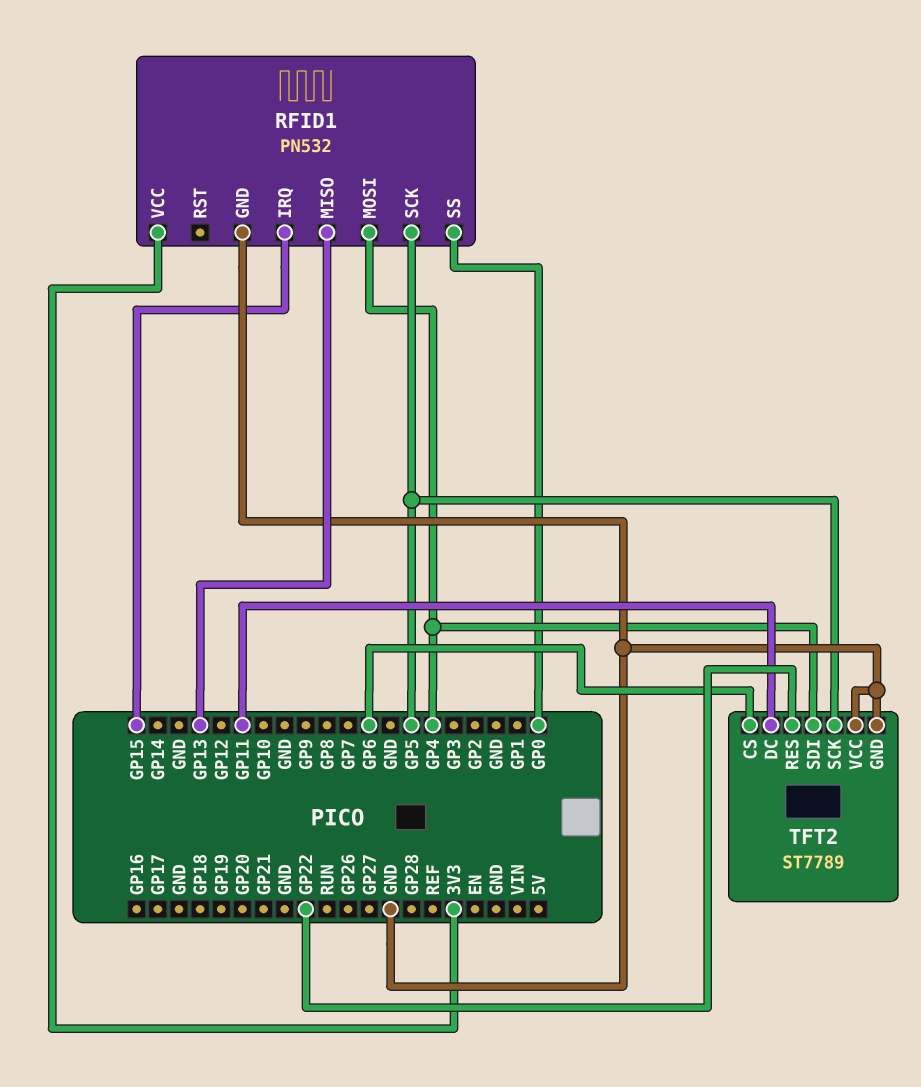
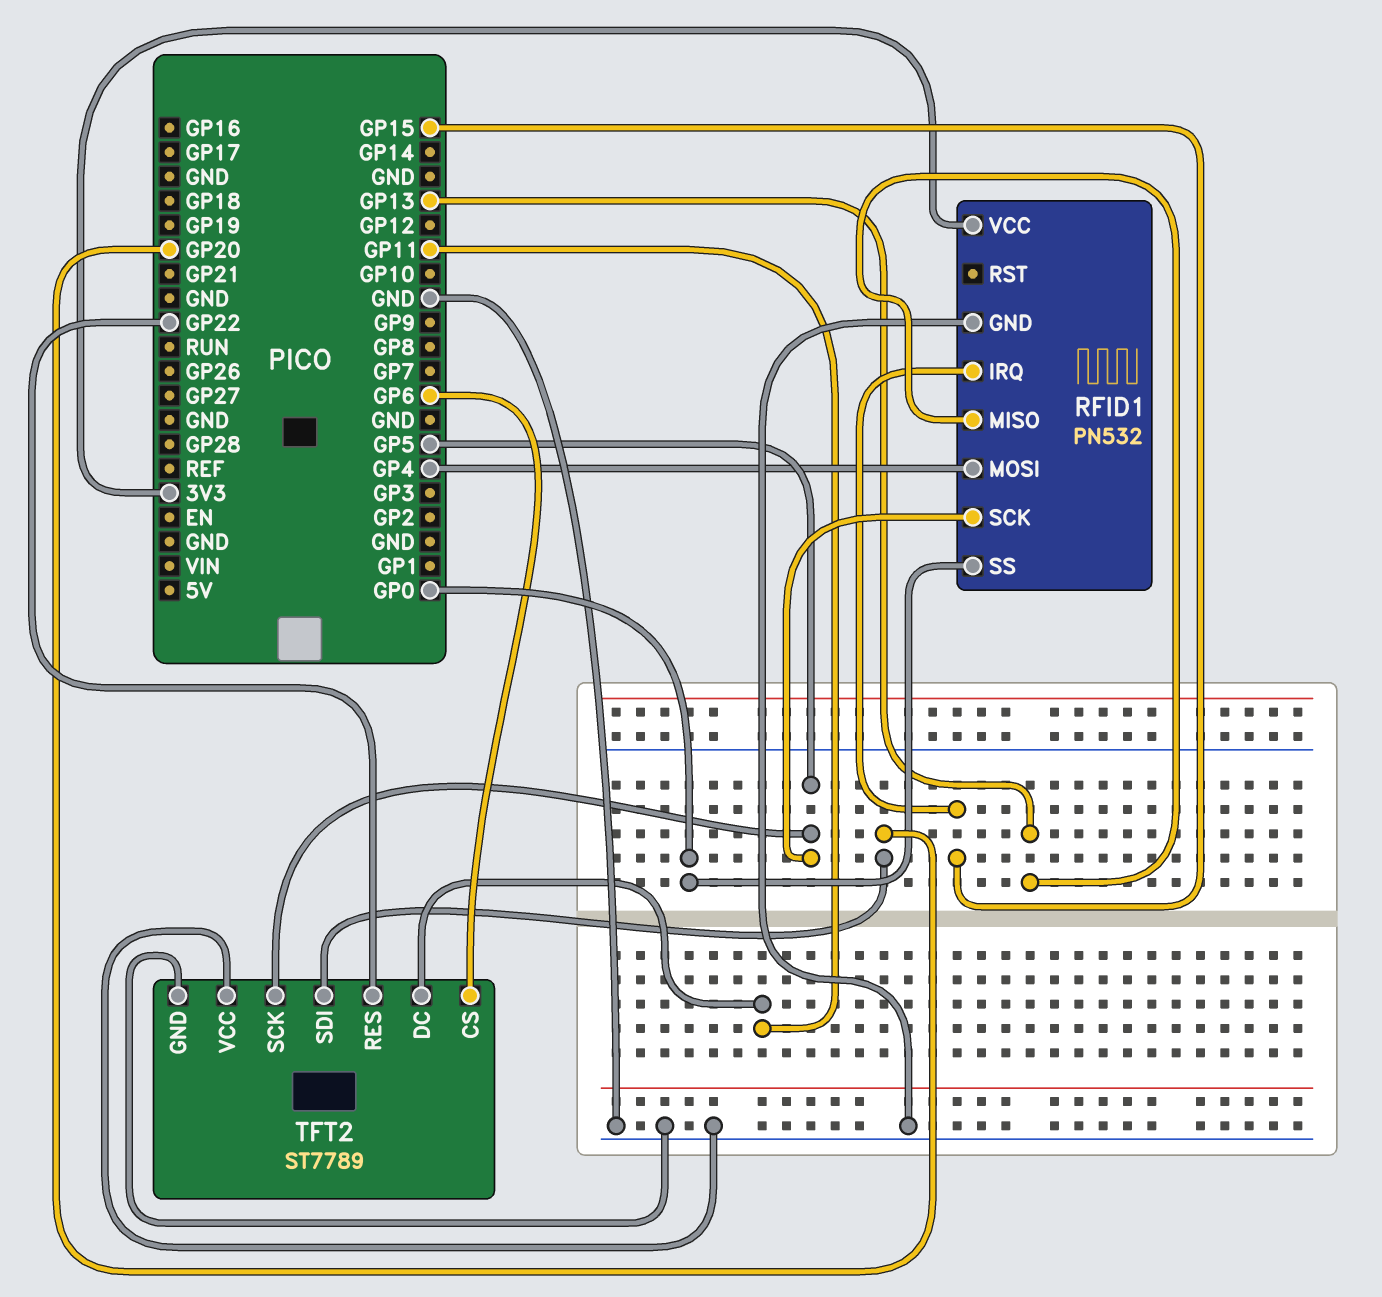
TFT2 pin SDI: GP4 -> GP20

